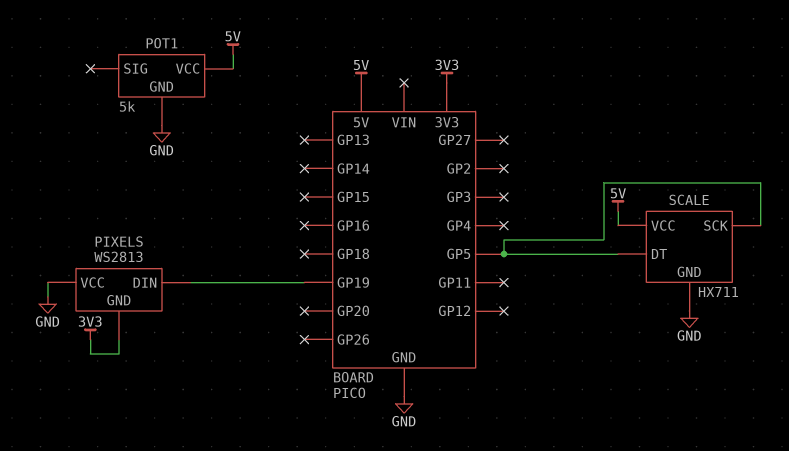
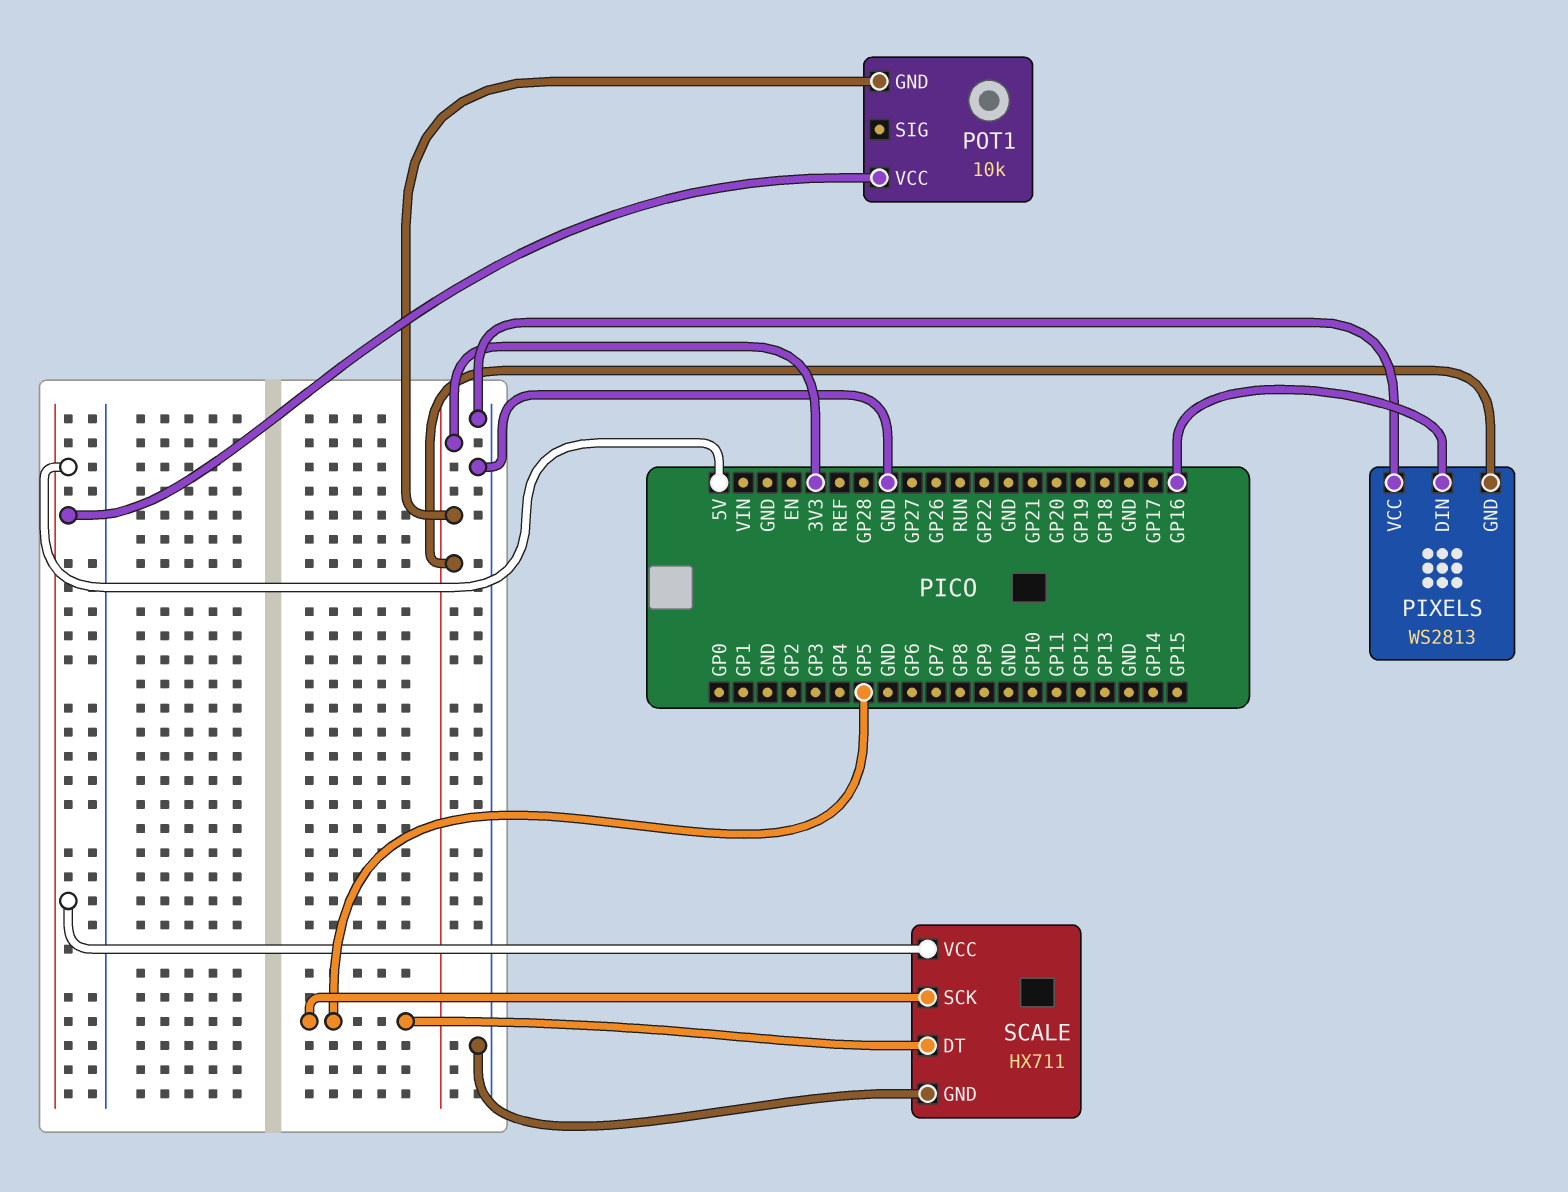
PIXELS pin DIN: GP19 -> GP16
POT1: 5k -> 10k
POT1 pin GND: GND -> 3V3

